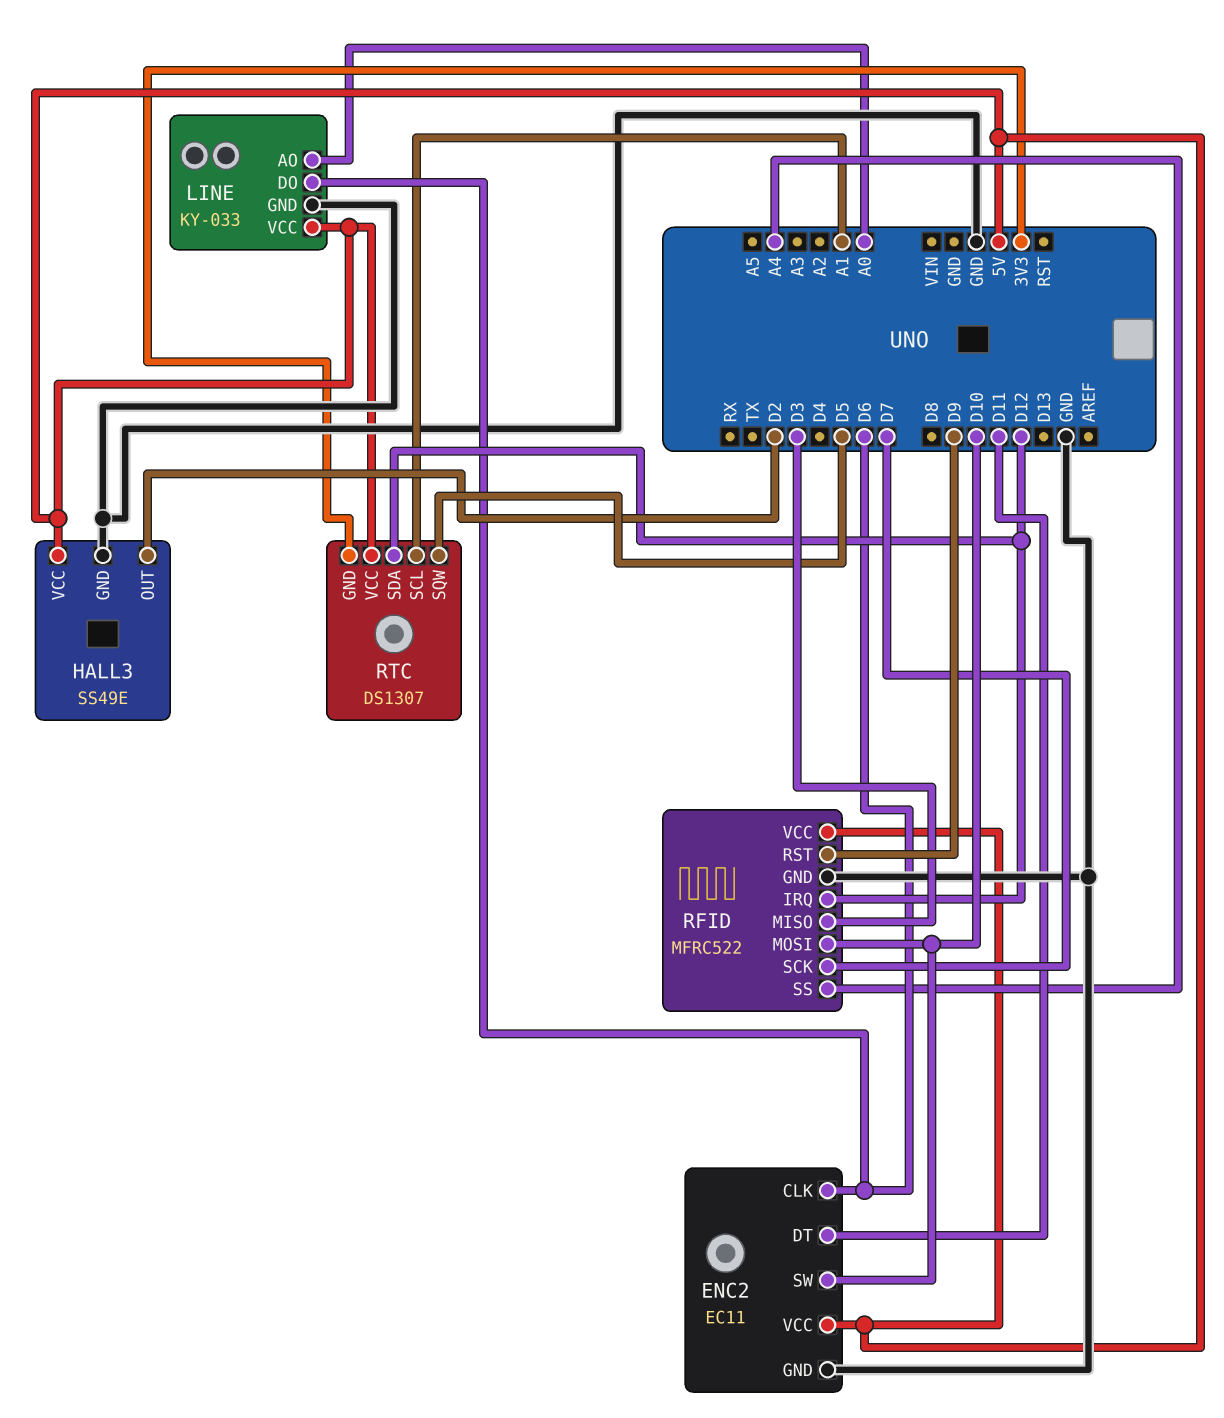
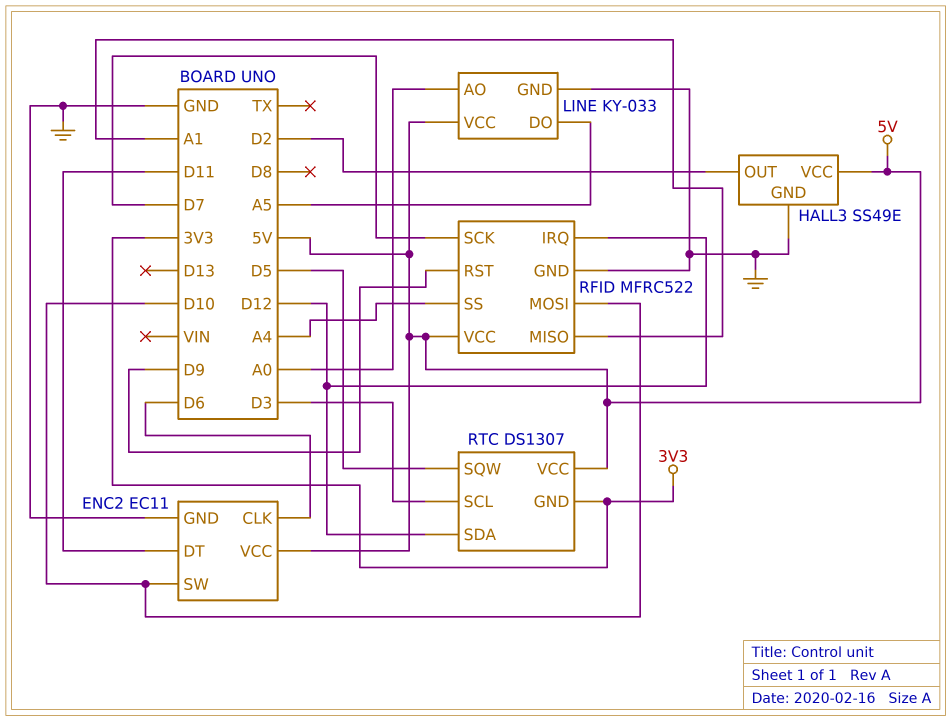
LINE pin DO: D6 -> A5
RFID pin MISO: D3 -> A1
RTC pin SCL: A1 -> D3

